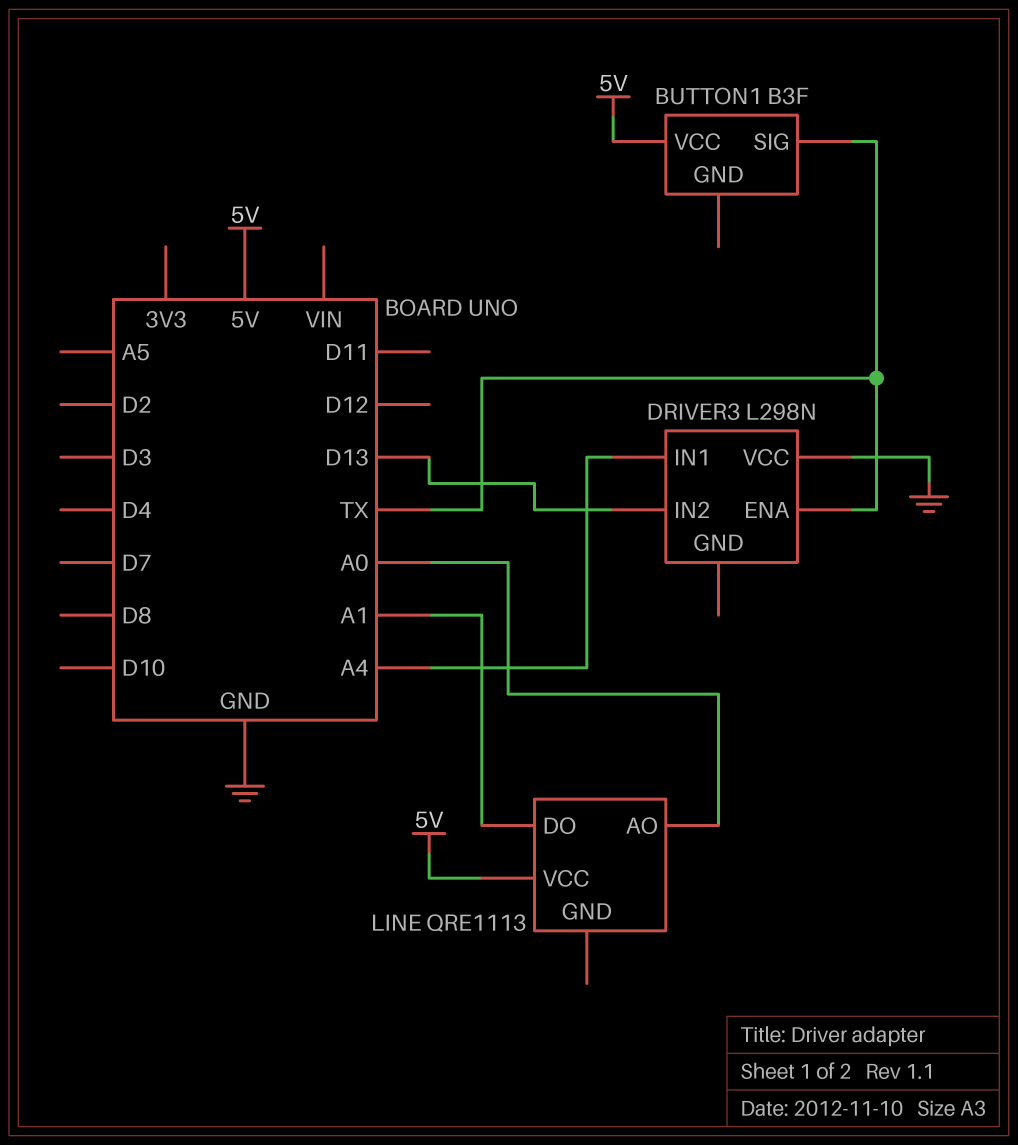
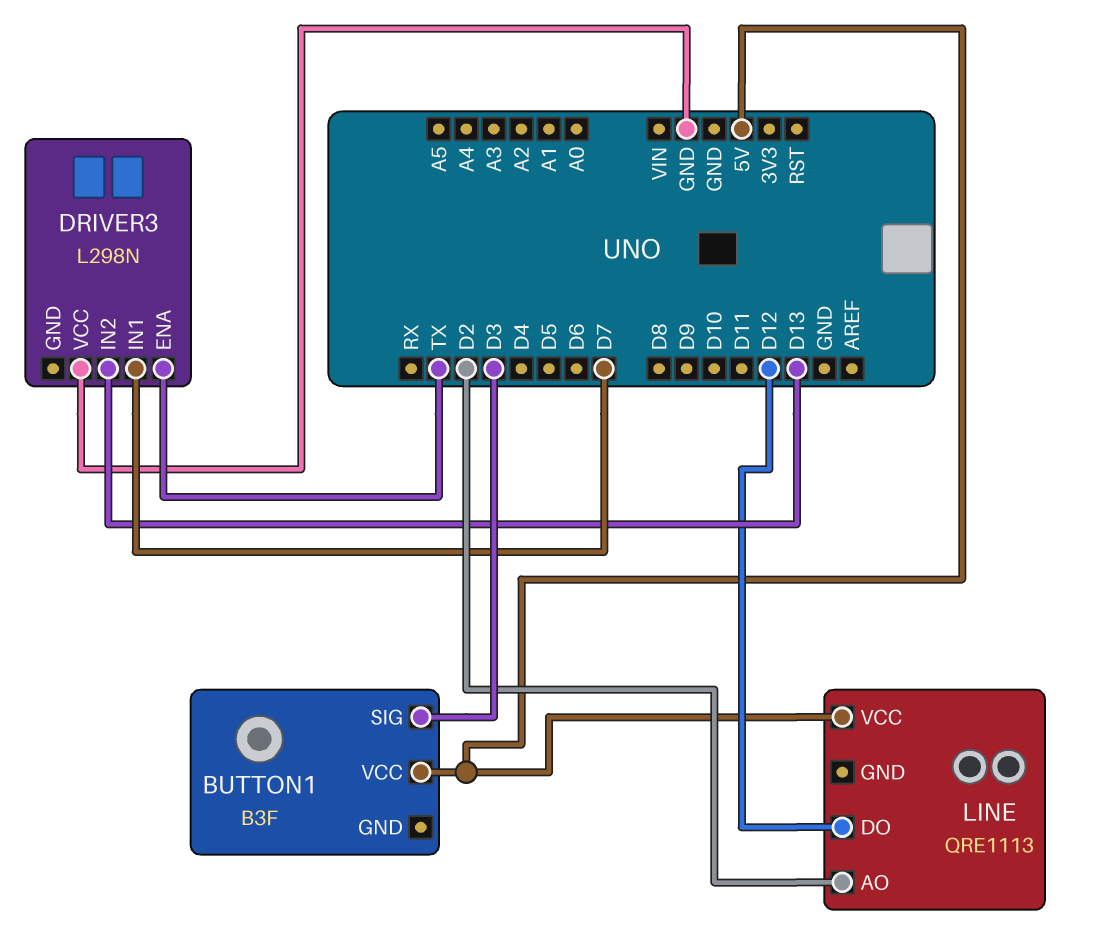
BUTTON1 pin SIG: TX -> D3
DRIVER3 pin IN1: A4 -> D7
LINE pin AO: A0 -> D2
LINE pin DO: A1 -> D12

